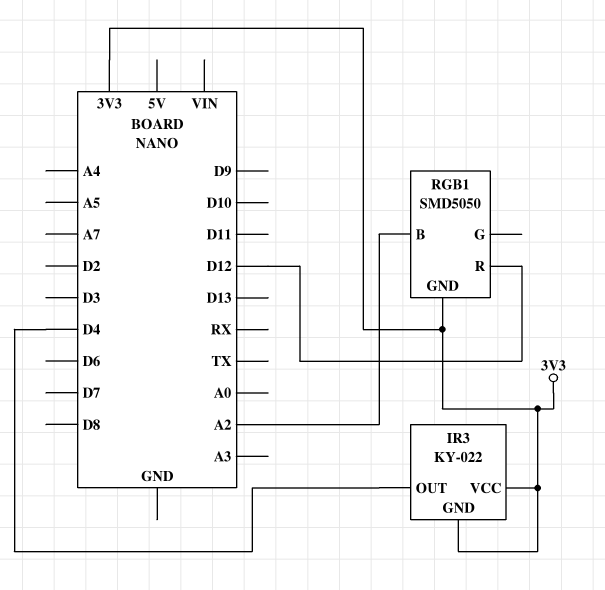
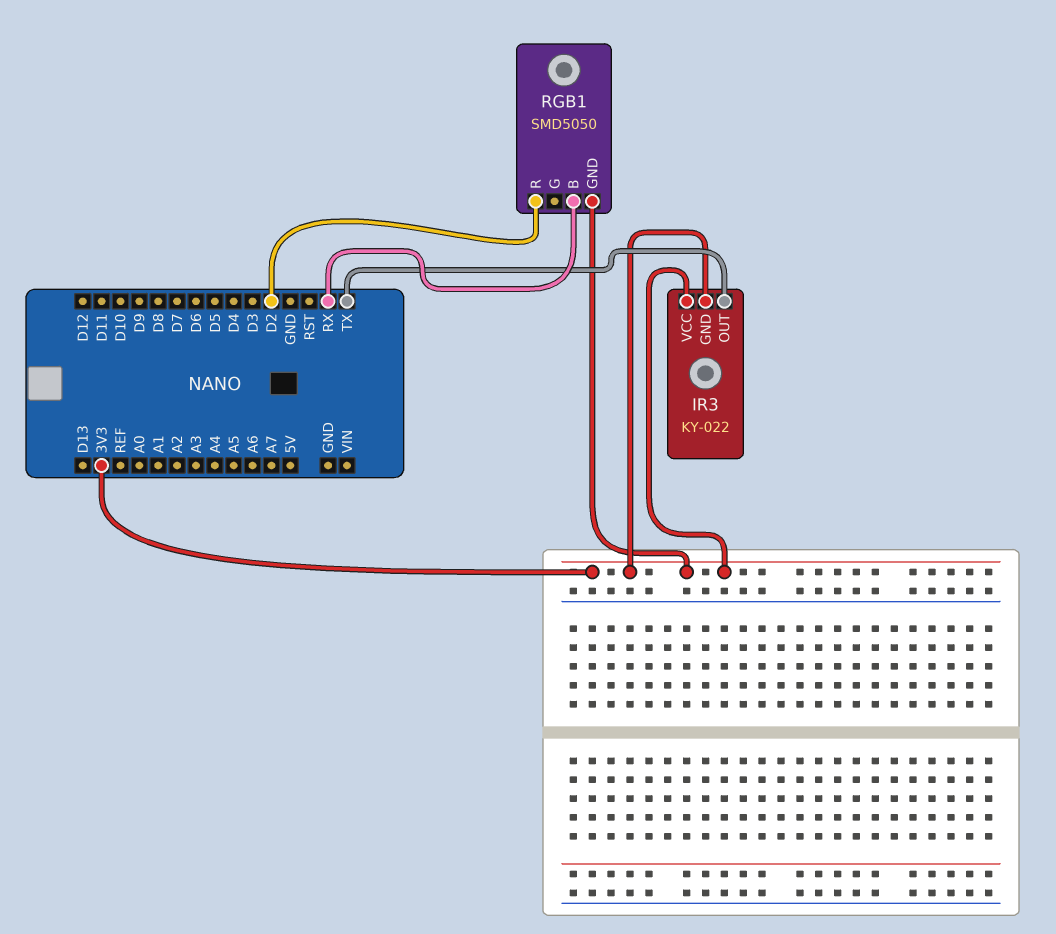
IR3 pin OUT: D4 -> TX
RGB1 pin B: A2 -> RX
RGB1 pin R: D12 -> D2

